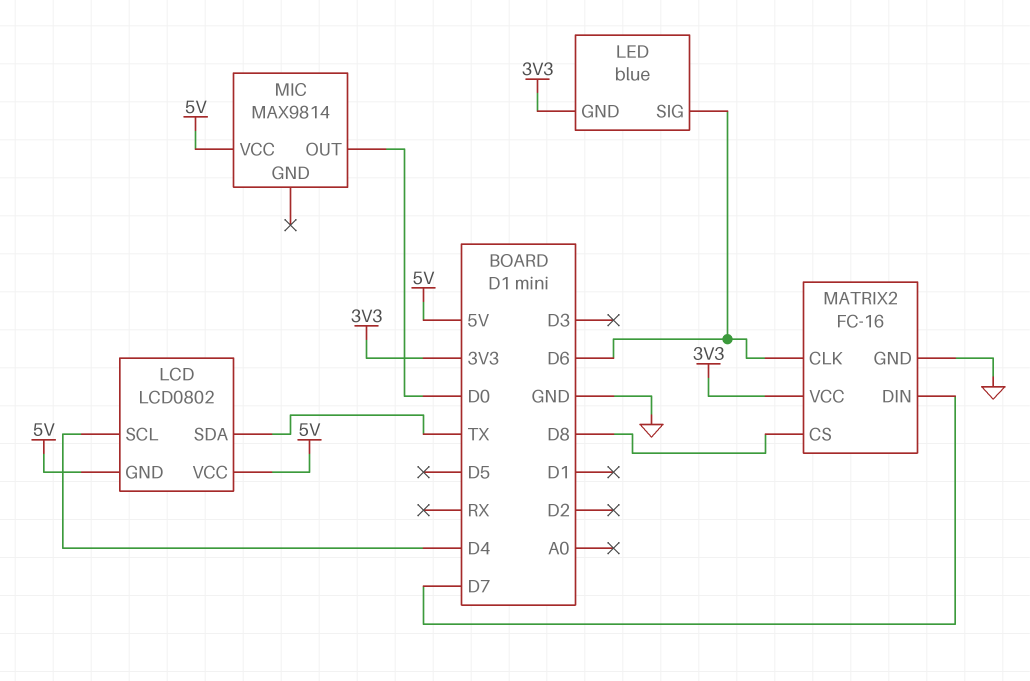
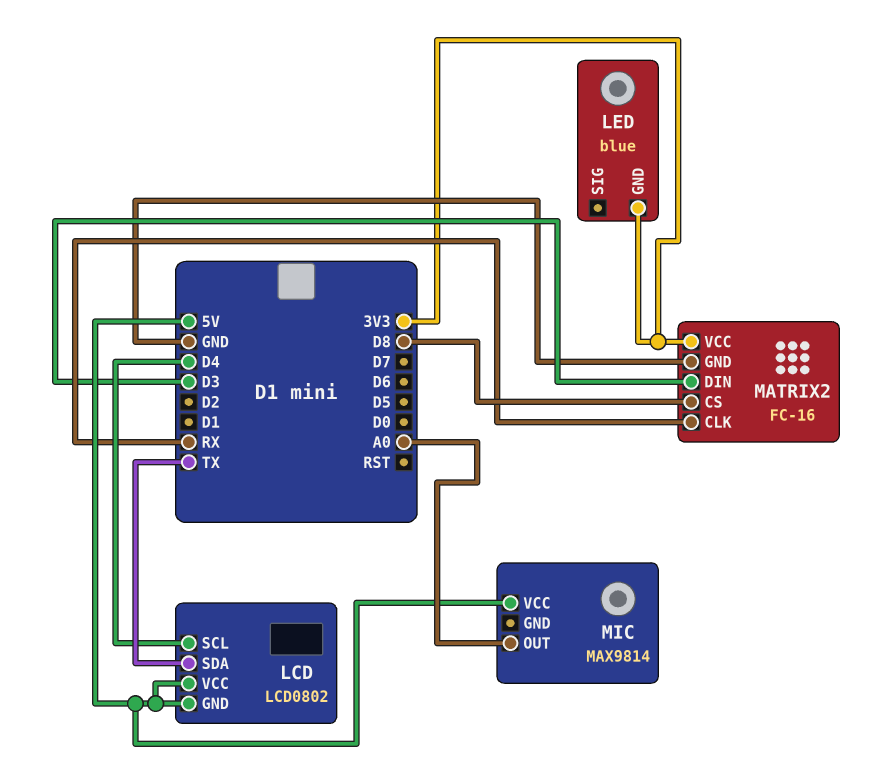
LED pin SIG: D6 -> none
MATRIX2 pin CLK: D6 -> RX
MATRIX2 pin DIN: D7 -> D3
MIC pin OUT: D0 -> A0

